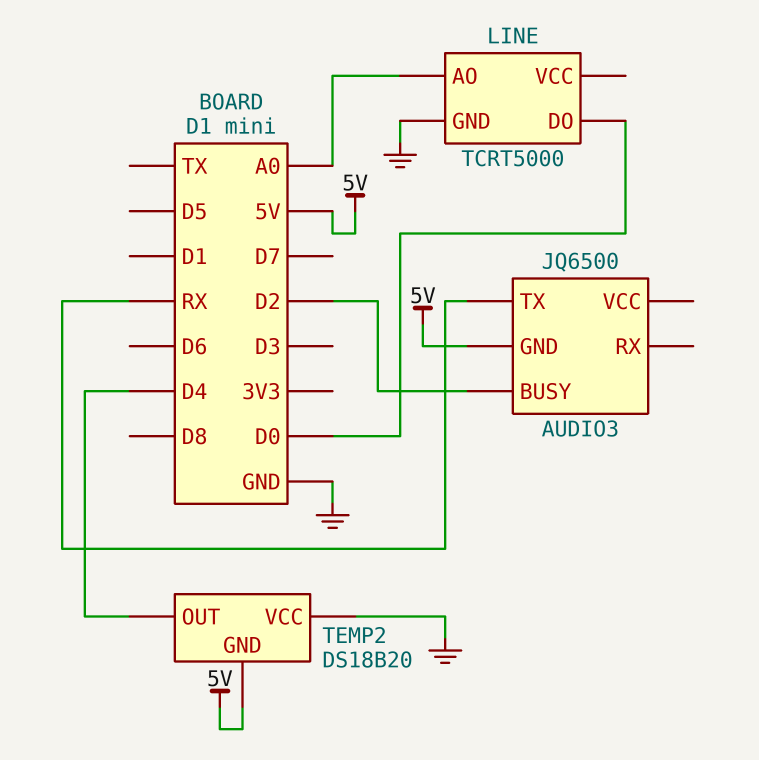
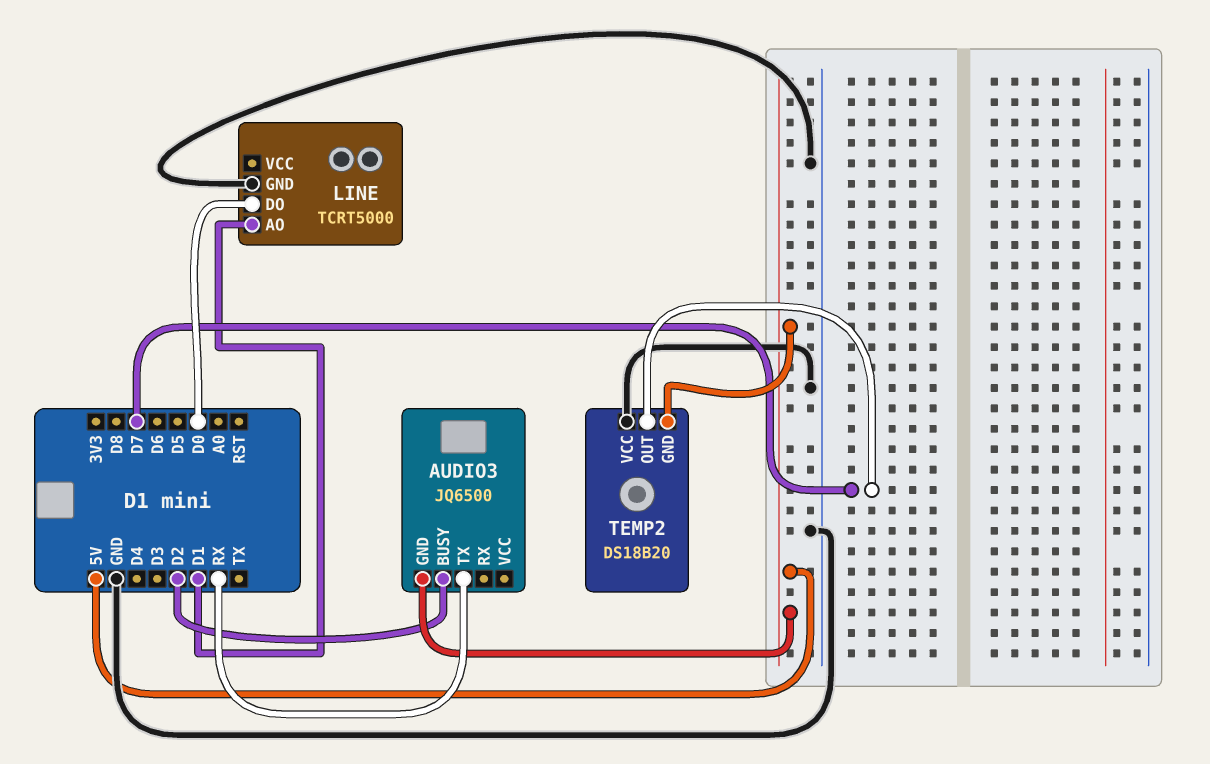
LINE pin AO: A0 -> D1
TEMP2 pin OUT: D4 -> D7

